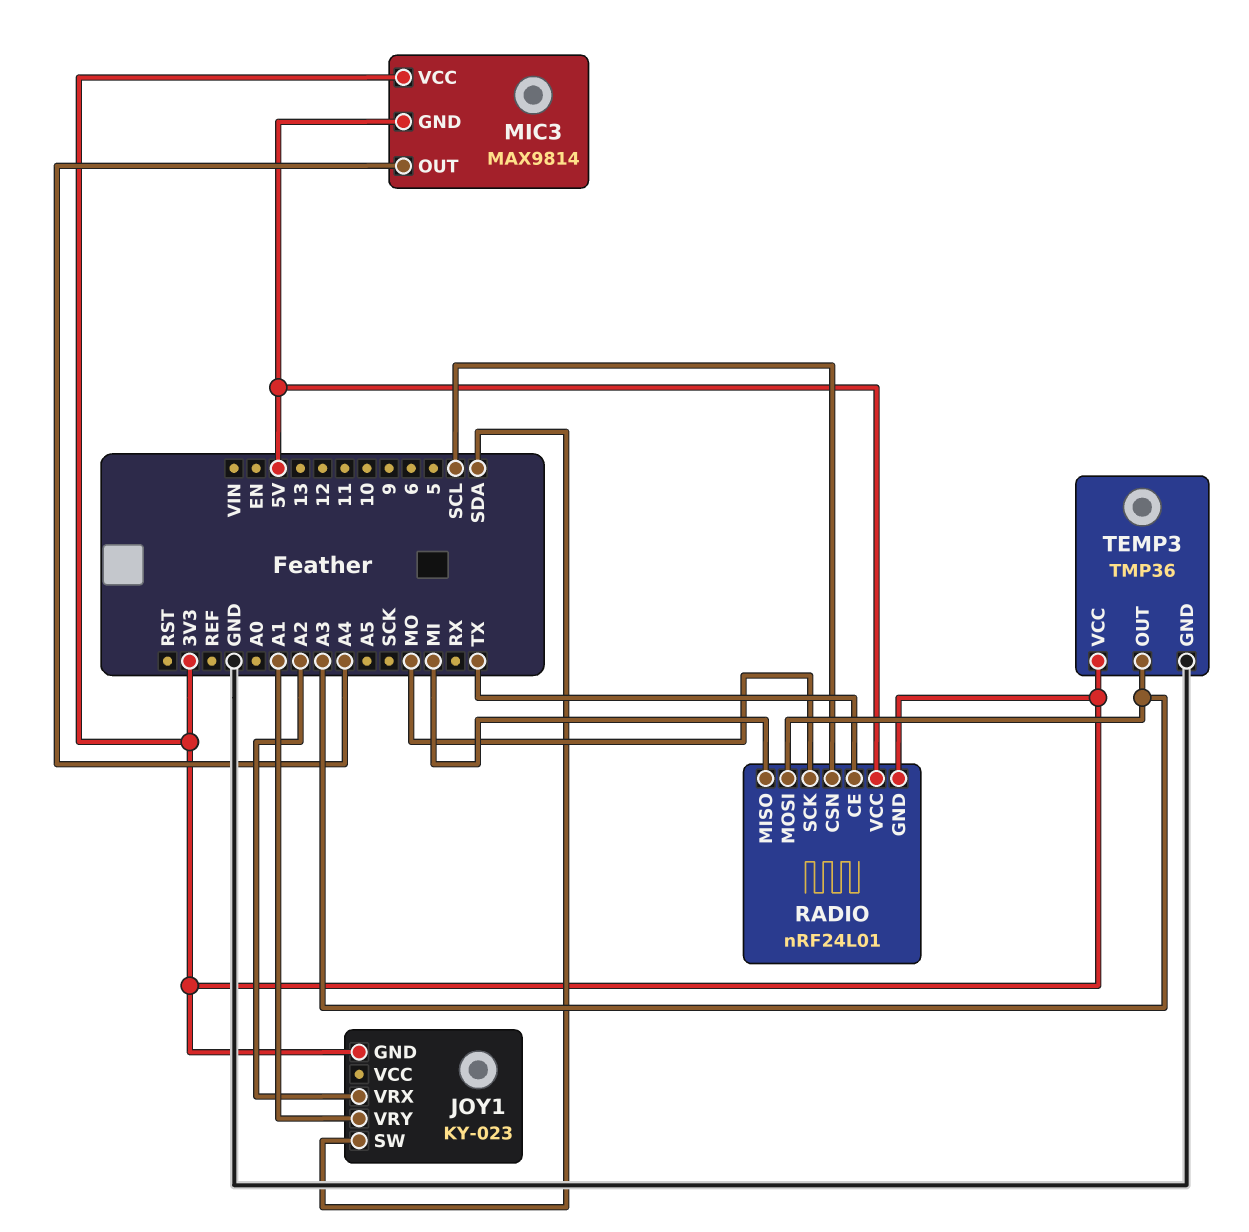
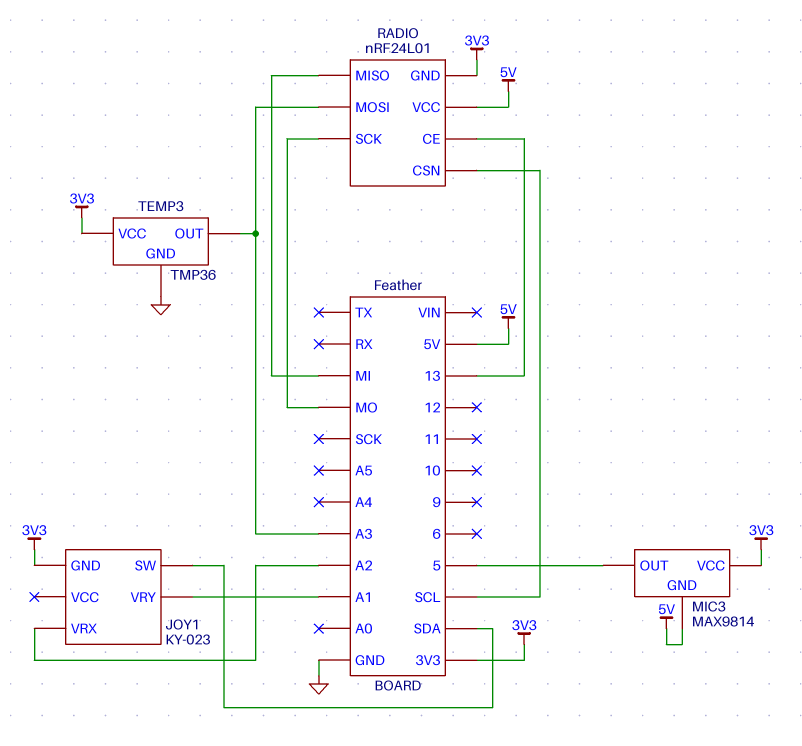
MIC3 pin OUT: A4 -> 5
RADIO pin CE: TX -> 13

